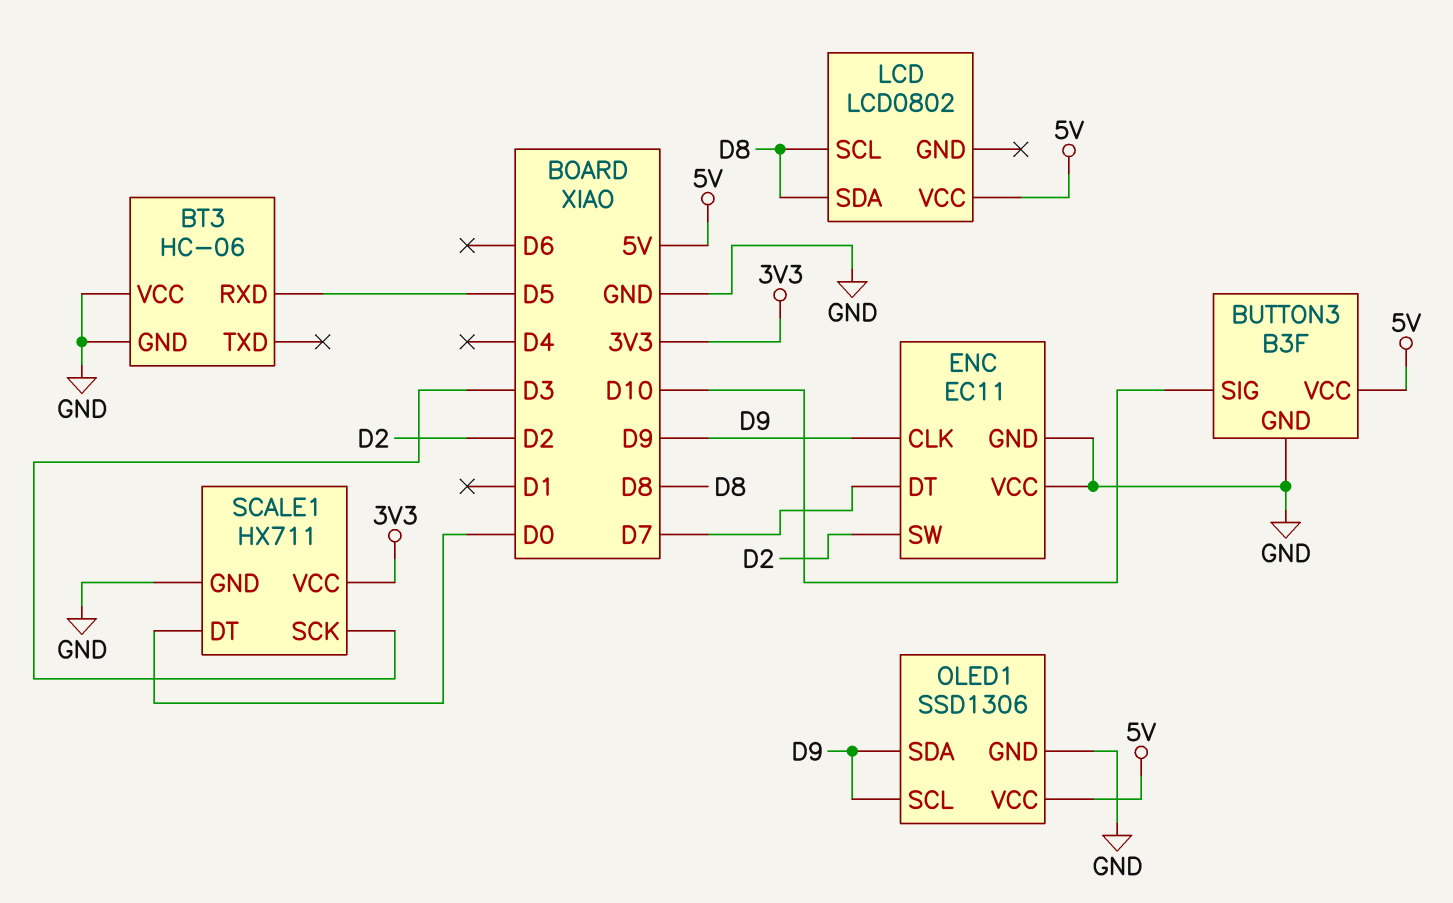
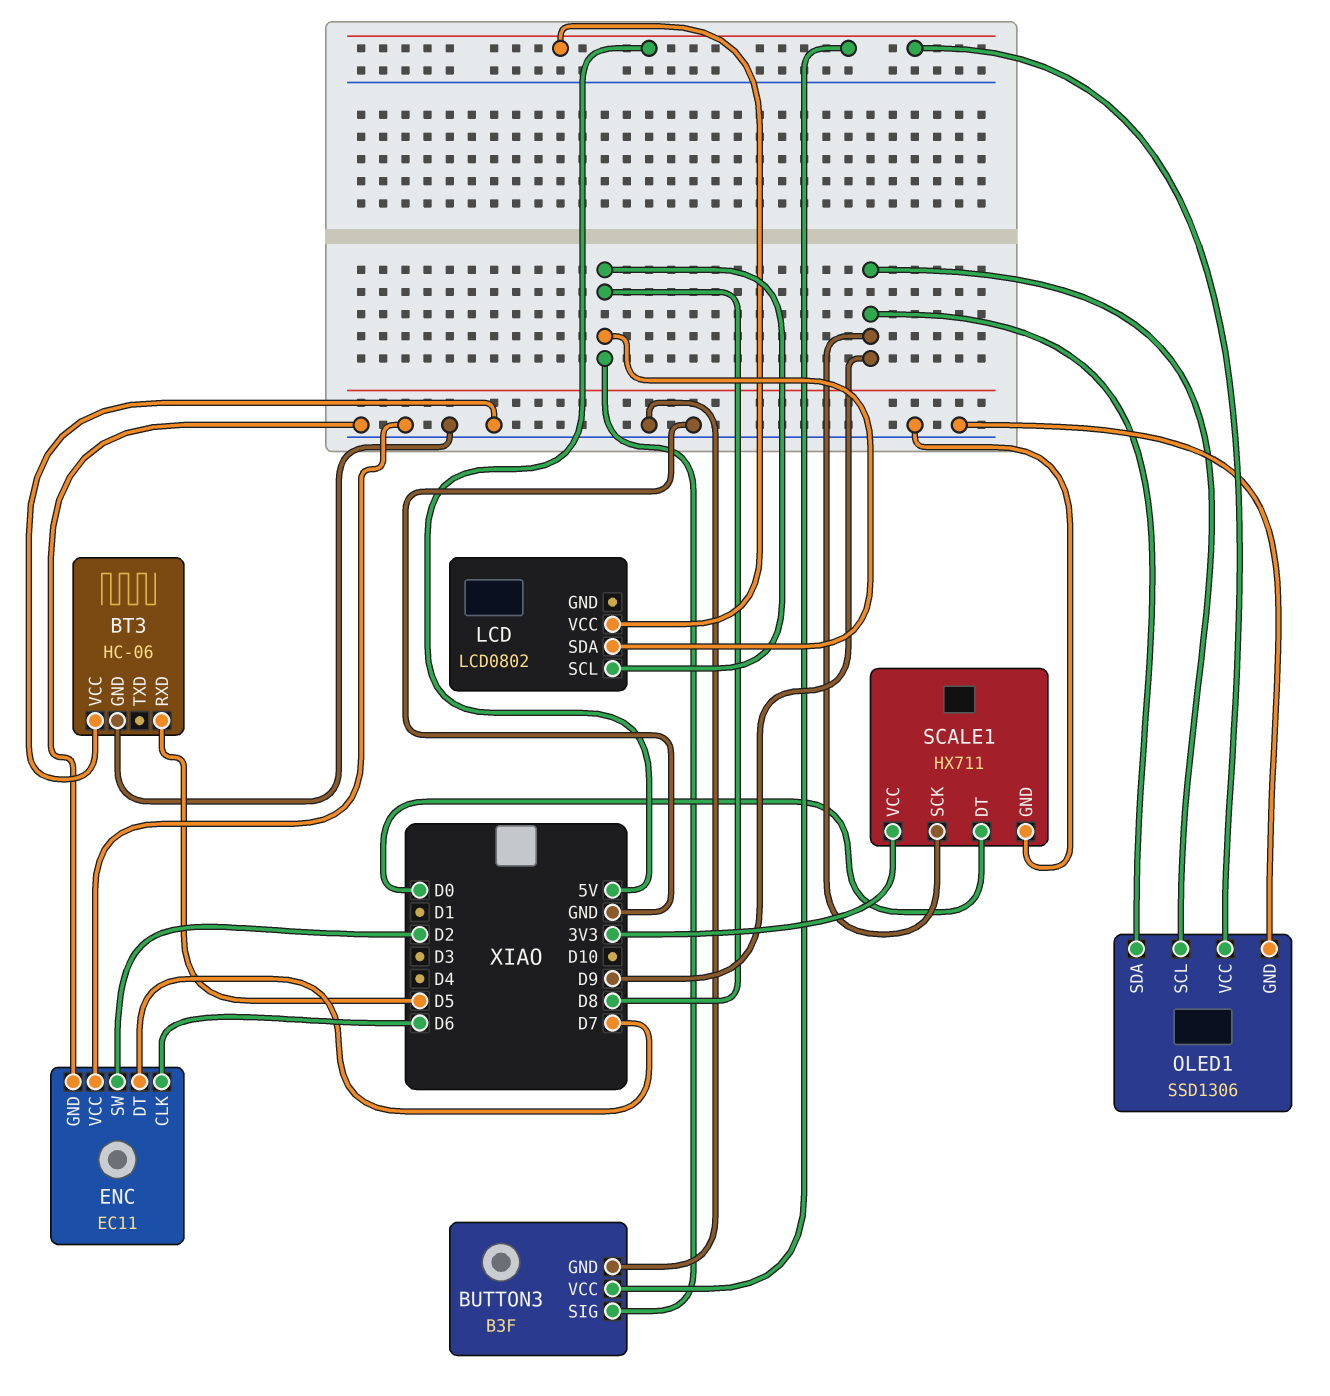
BUTTON3 pin SIG: D10 -> D8
ENC pin CLK: D9 -> D6
SCALE1 pin SCK: D3 -> D9

